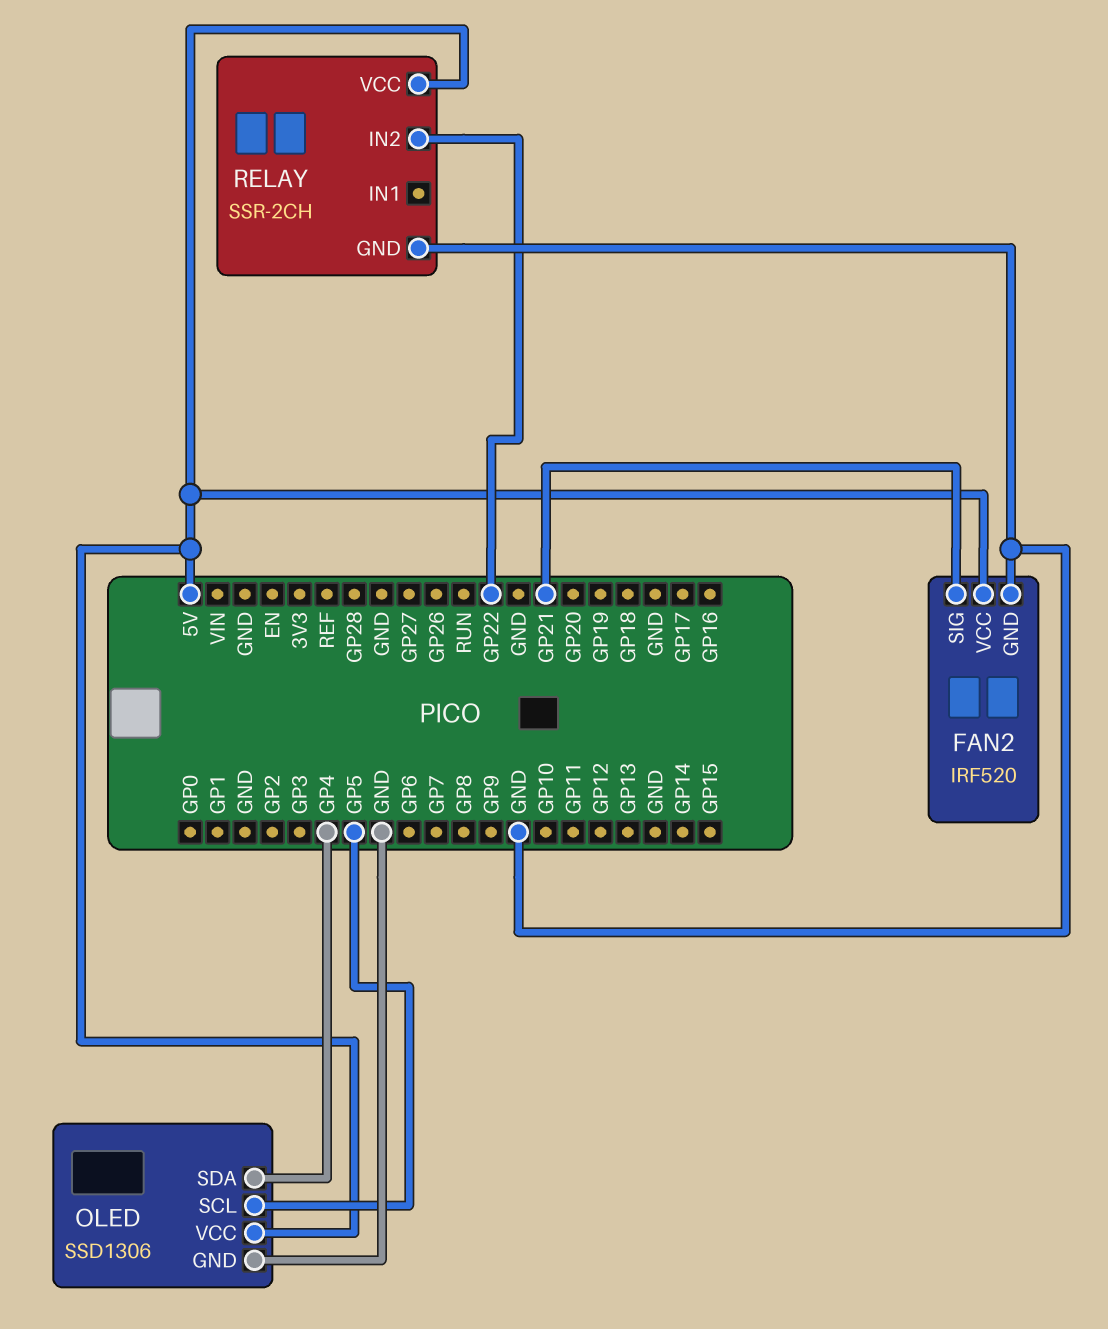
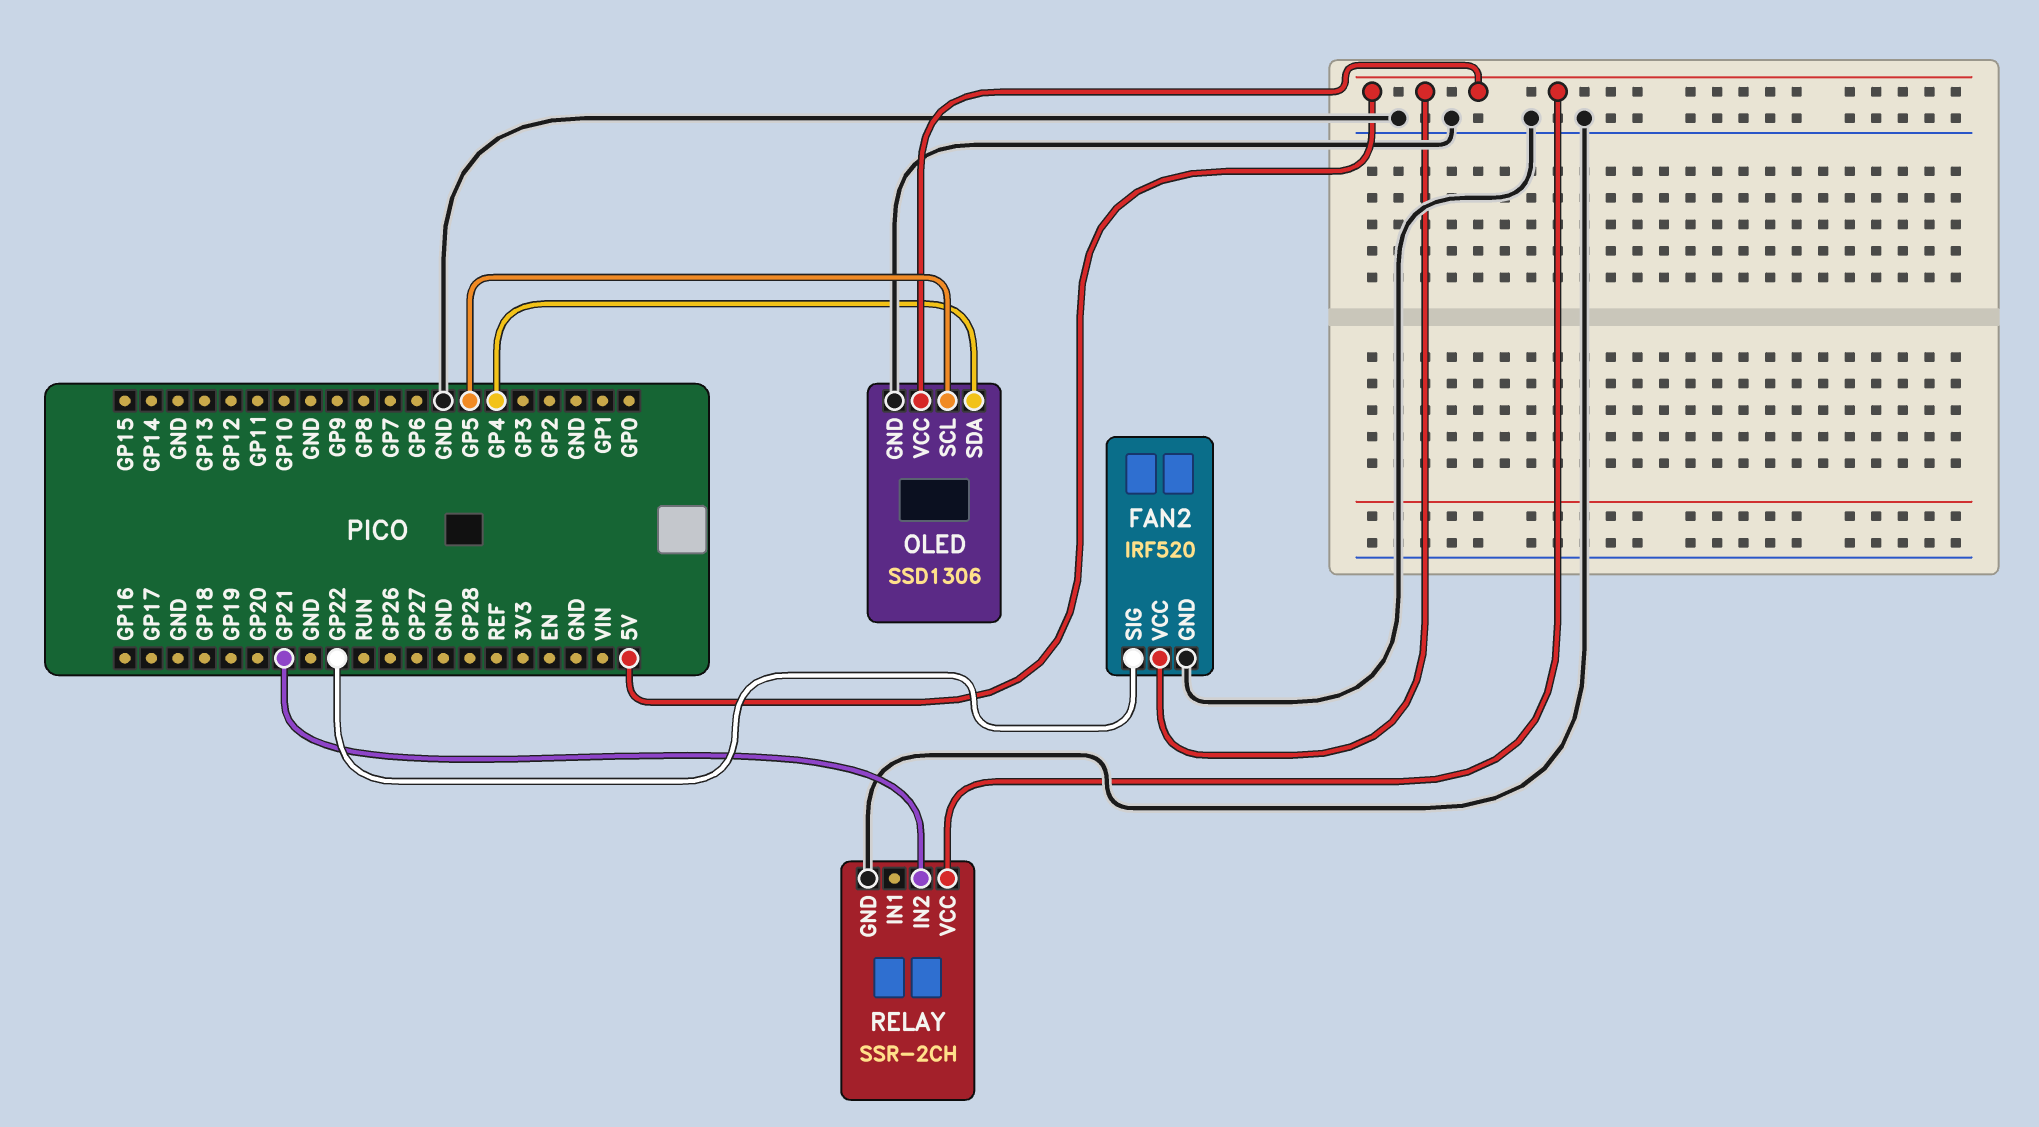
FAN2 pin SIG: GP21 -> GP22
RELAY pin IN2: GP22 -> GP21

